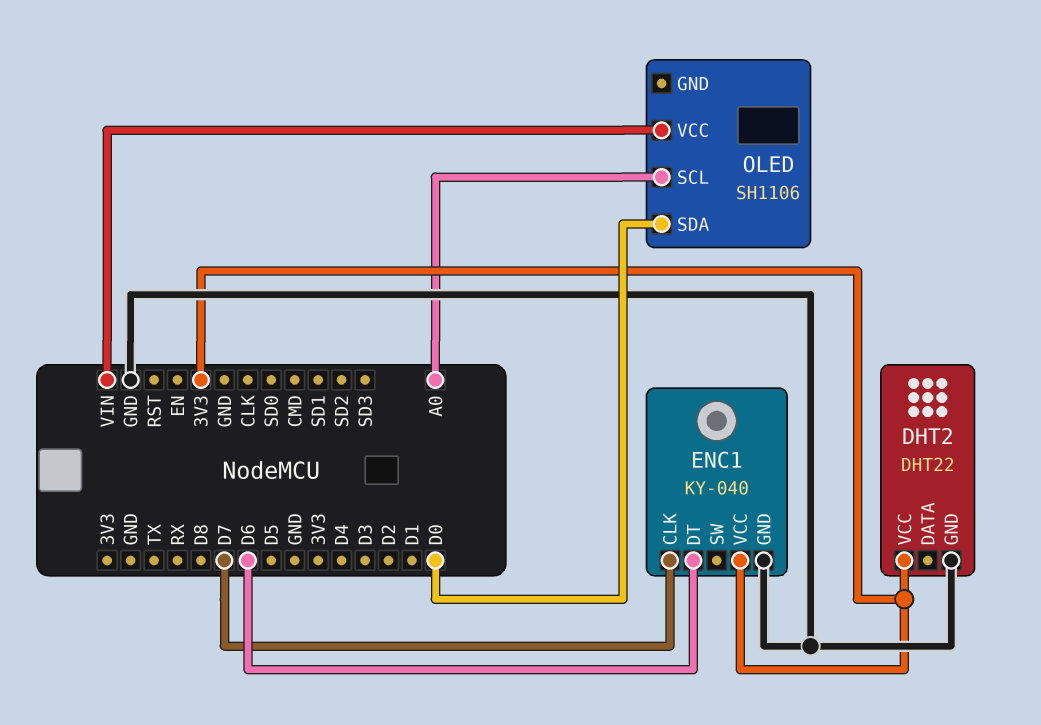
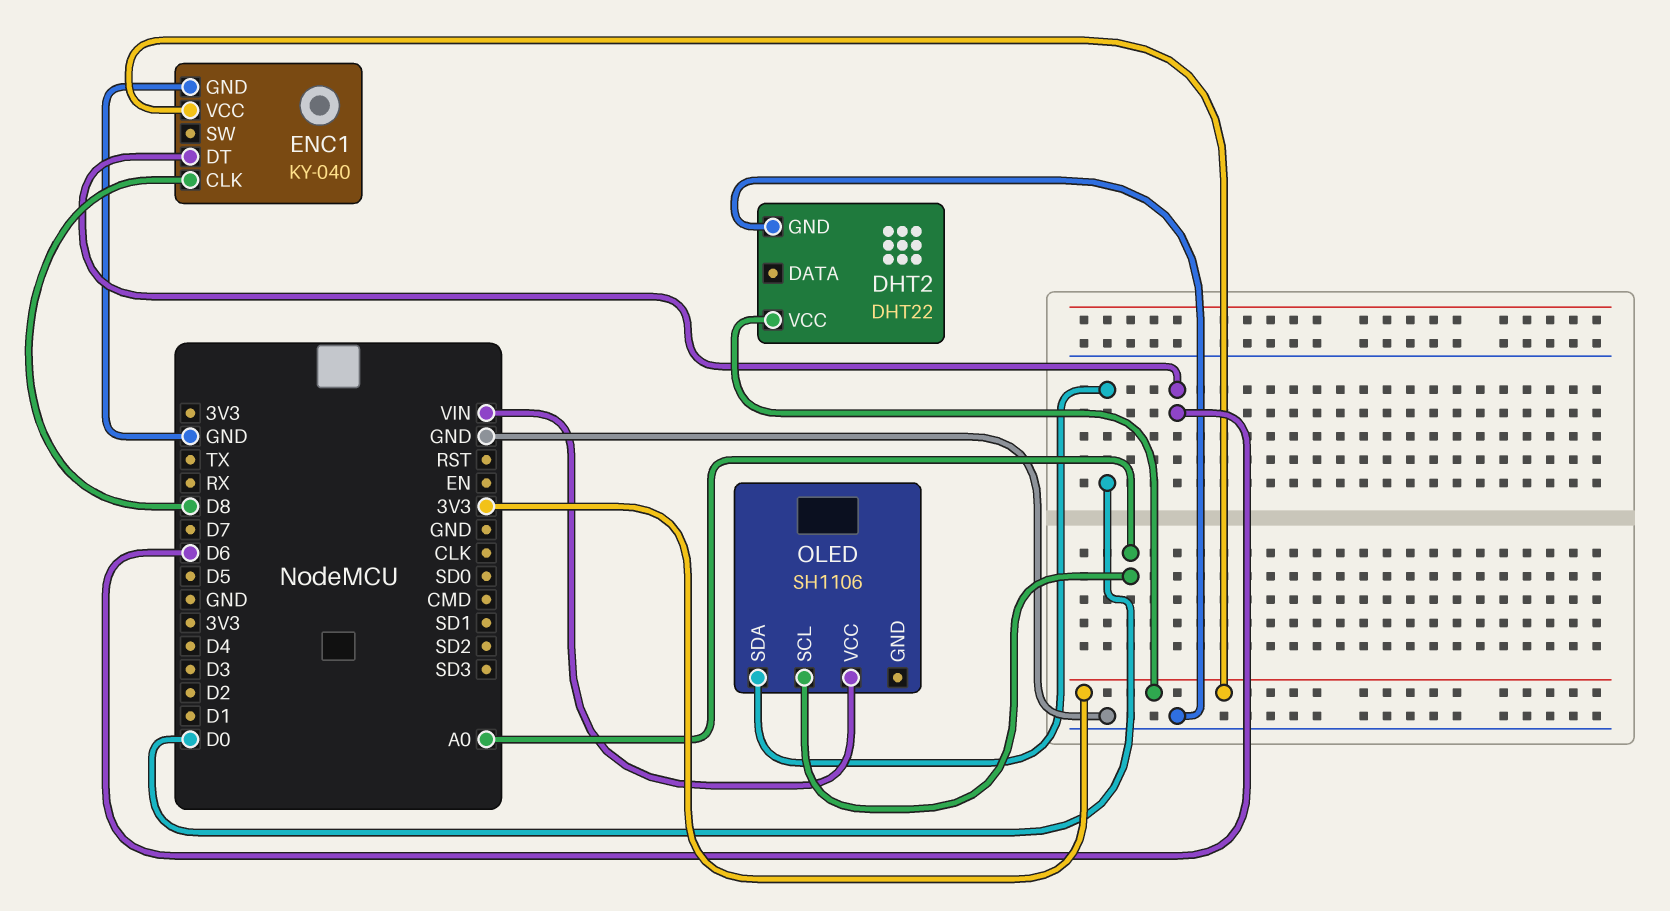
ENC1 pin CLK: D7 -> D8

